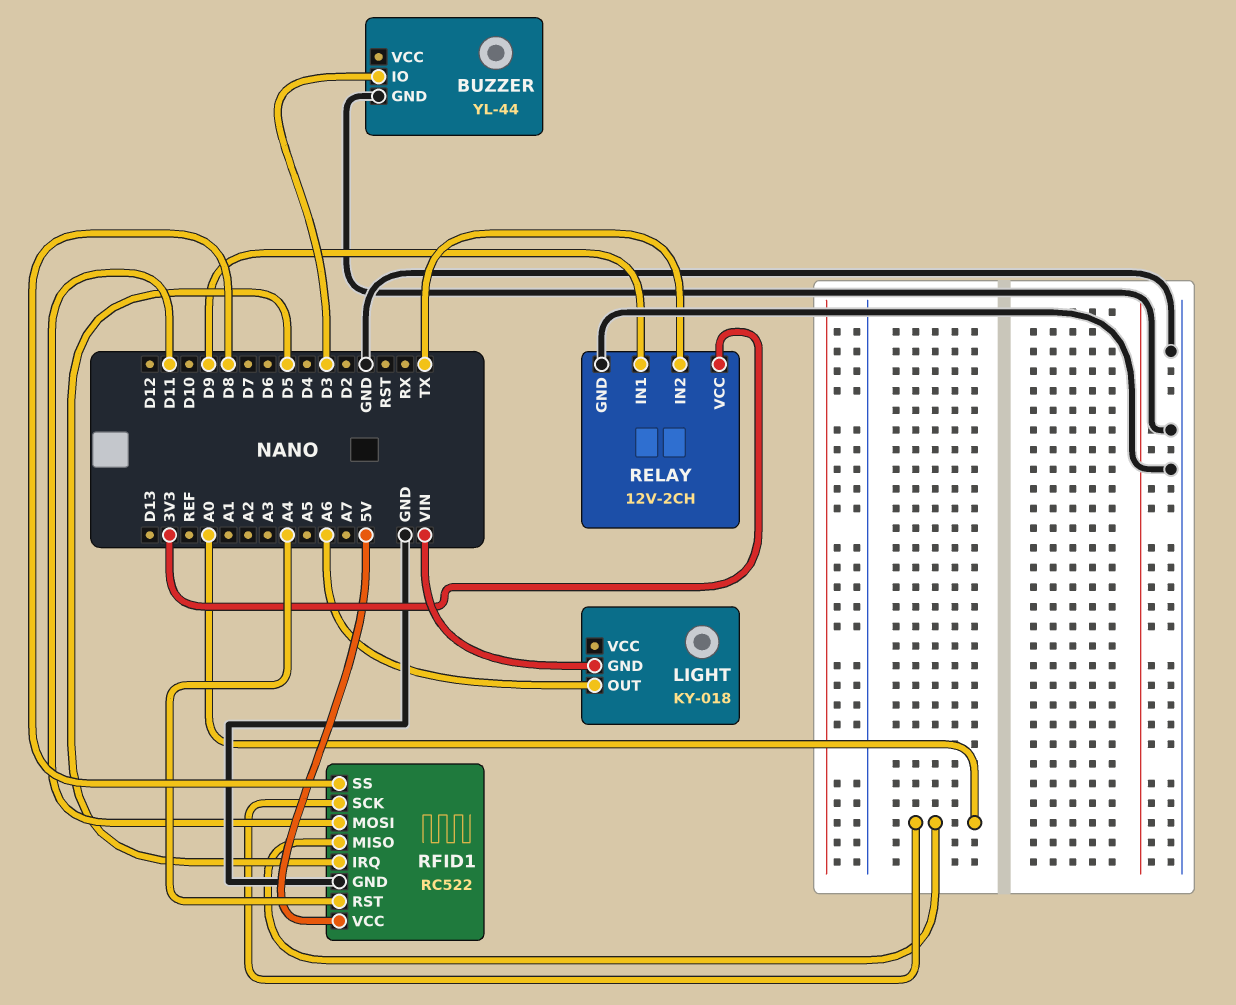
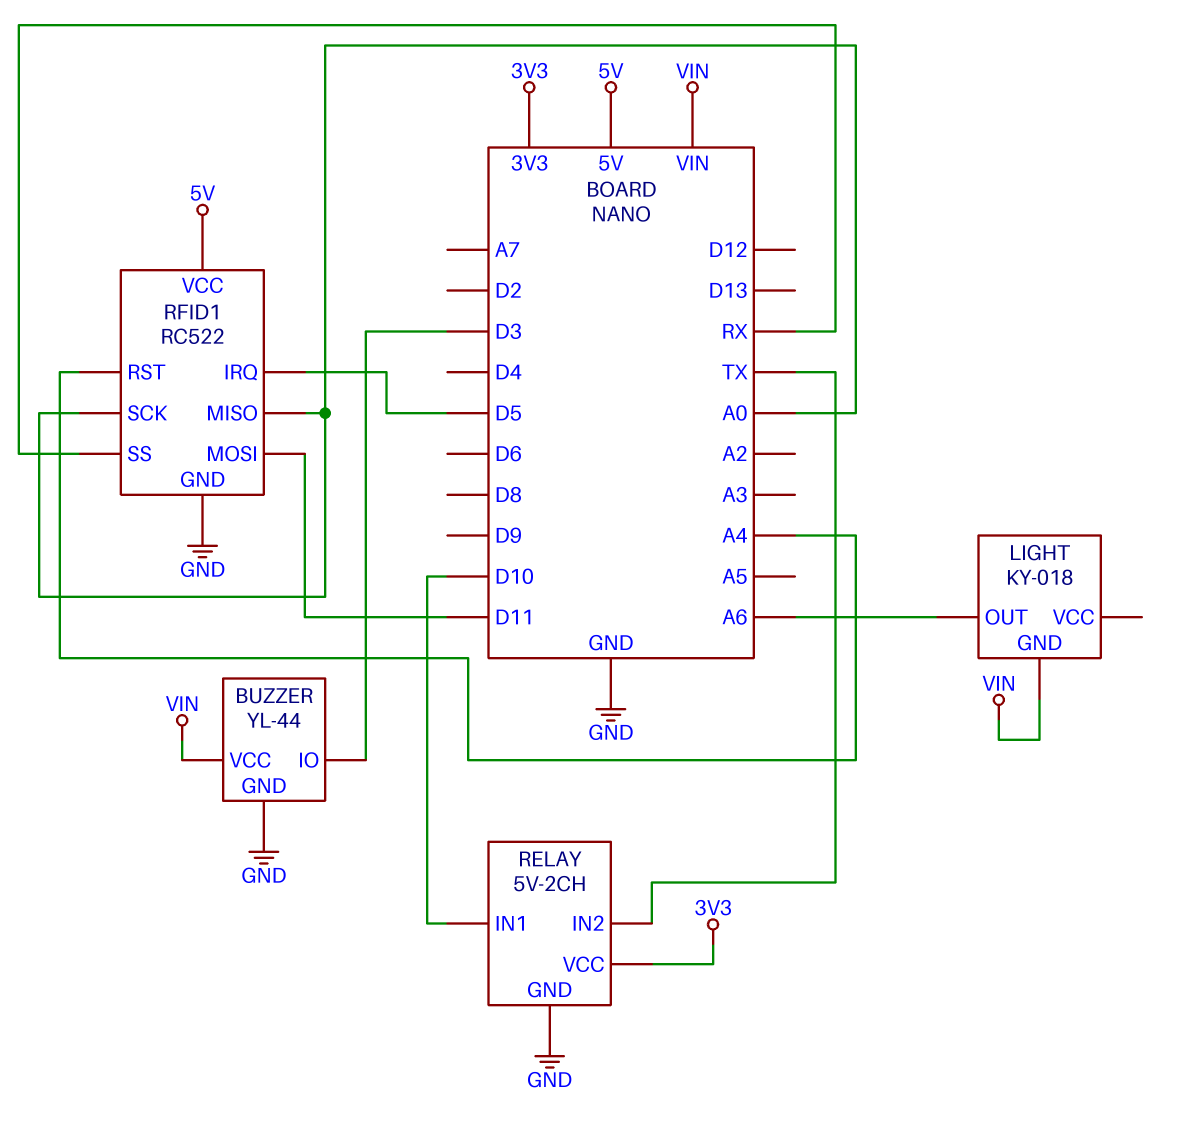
BUZZER pin VCC: none -> VIN
RELAY: 12V-2CH -> 5V-2CH
RELAY pin IN1: D9 -> D10
RFID1 pin SS: D8 -> RX

